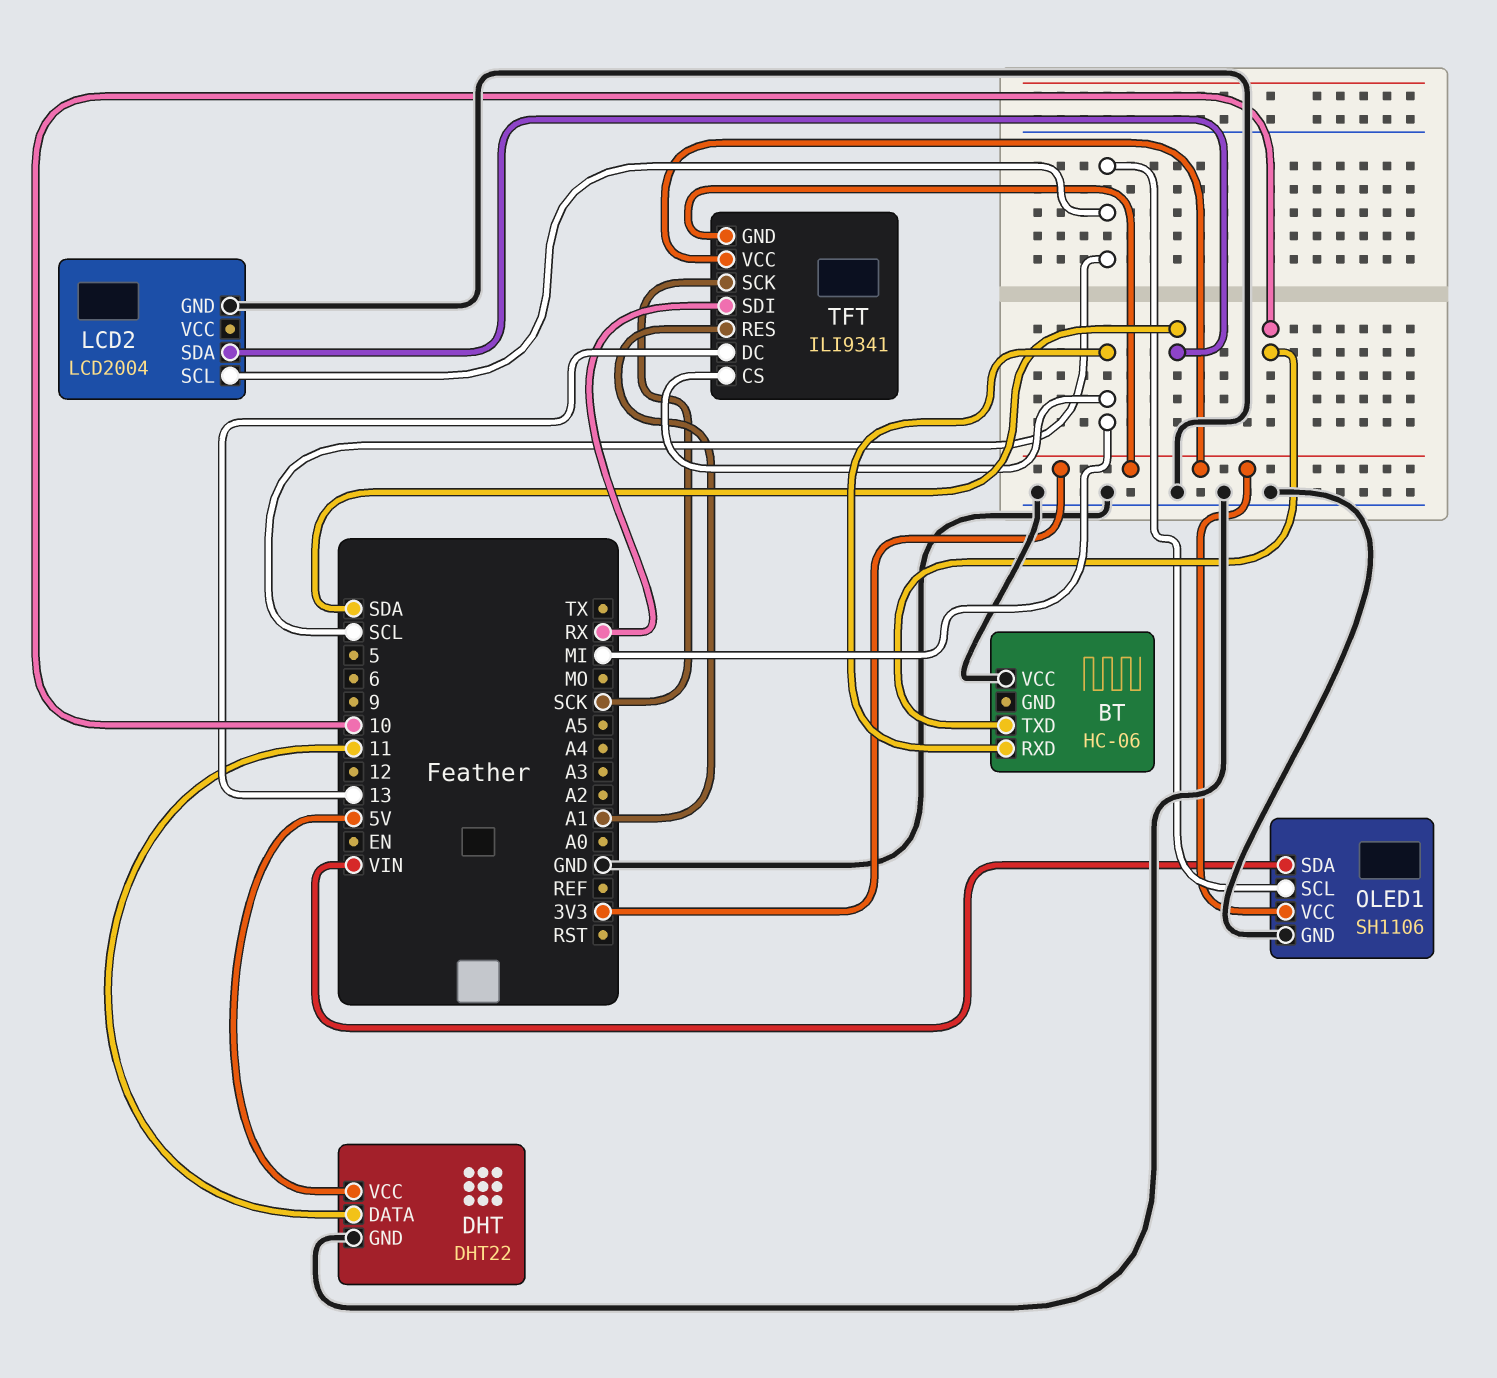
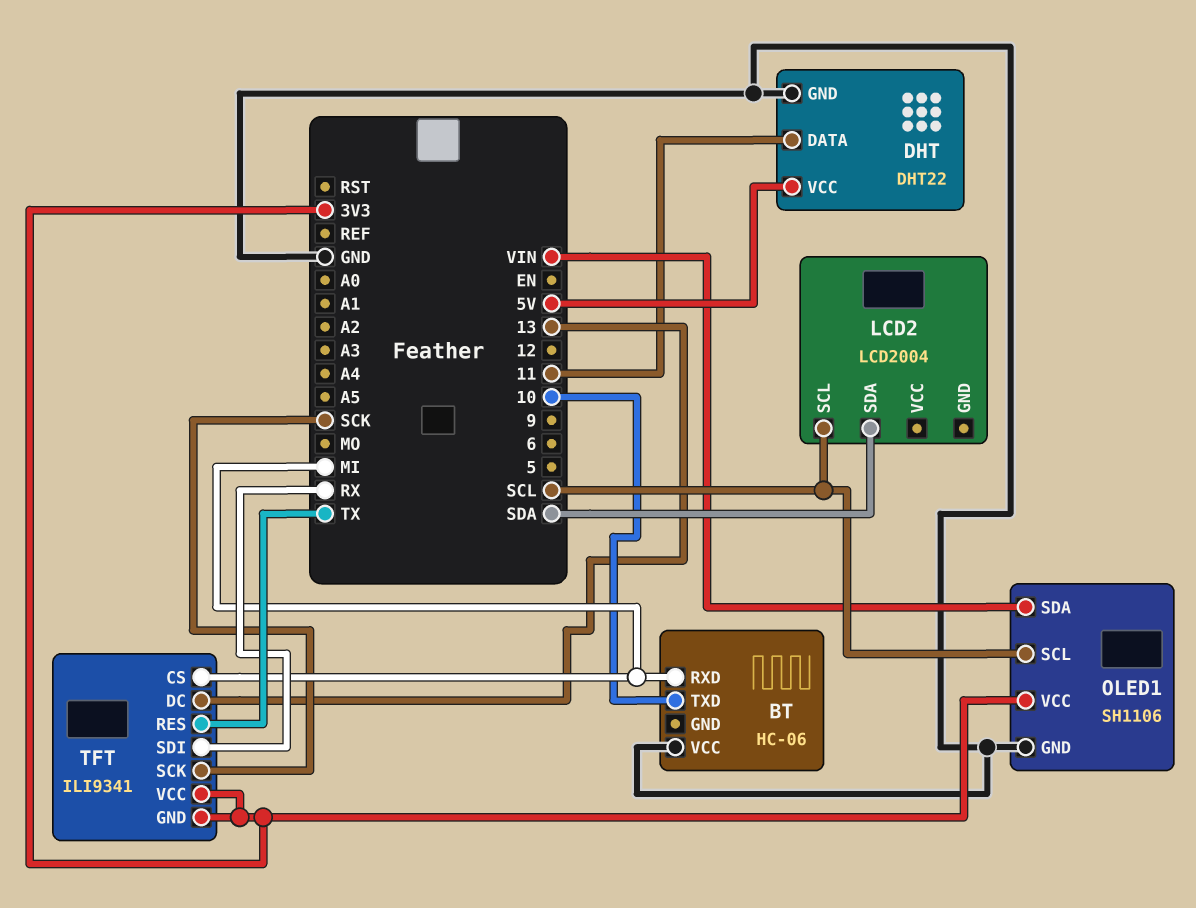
LCD2 pin GND: GND -> none
TFT pin RES: A1 -> TX

